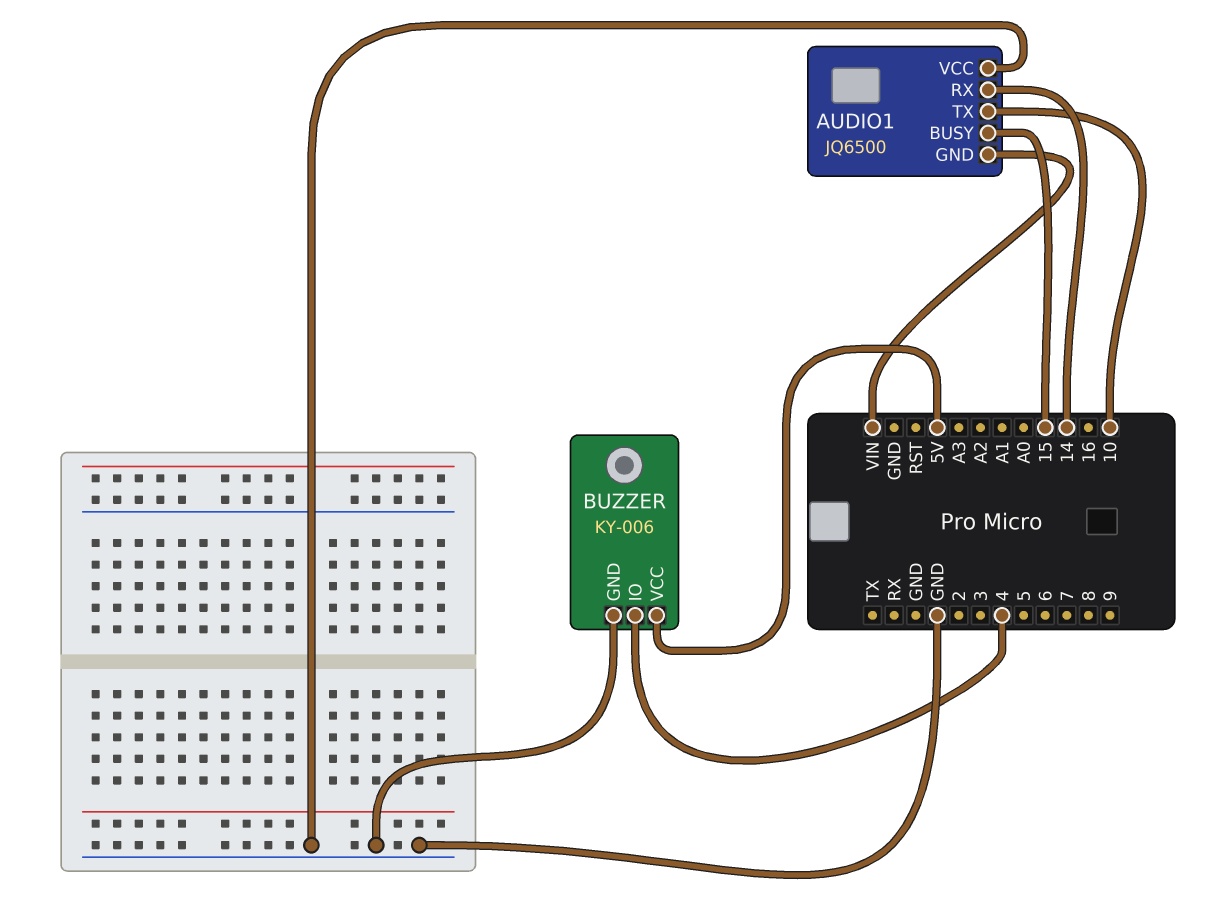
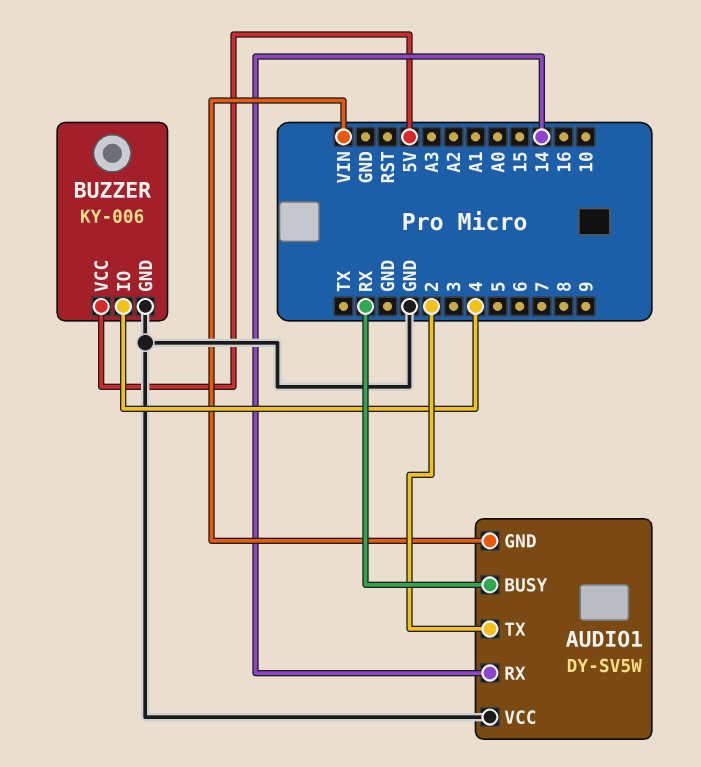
AUDIO1: JQ6500 -> DY-SV5W
AUDIO1 pin BUSY: 15 -> RX
AUDIO1 pin TX: 10 -> 2

